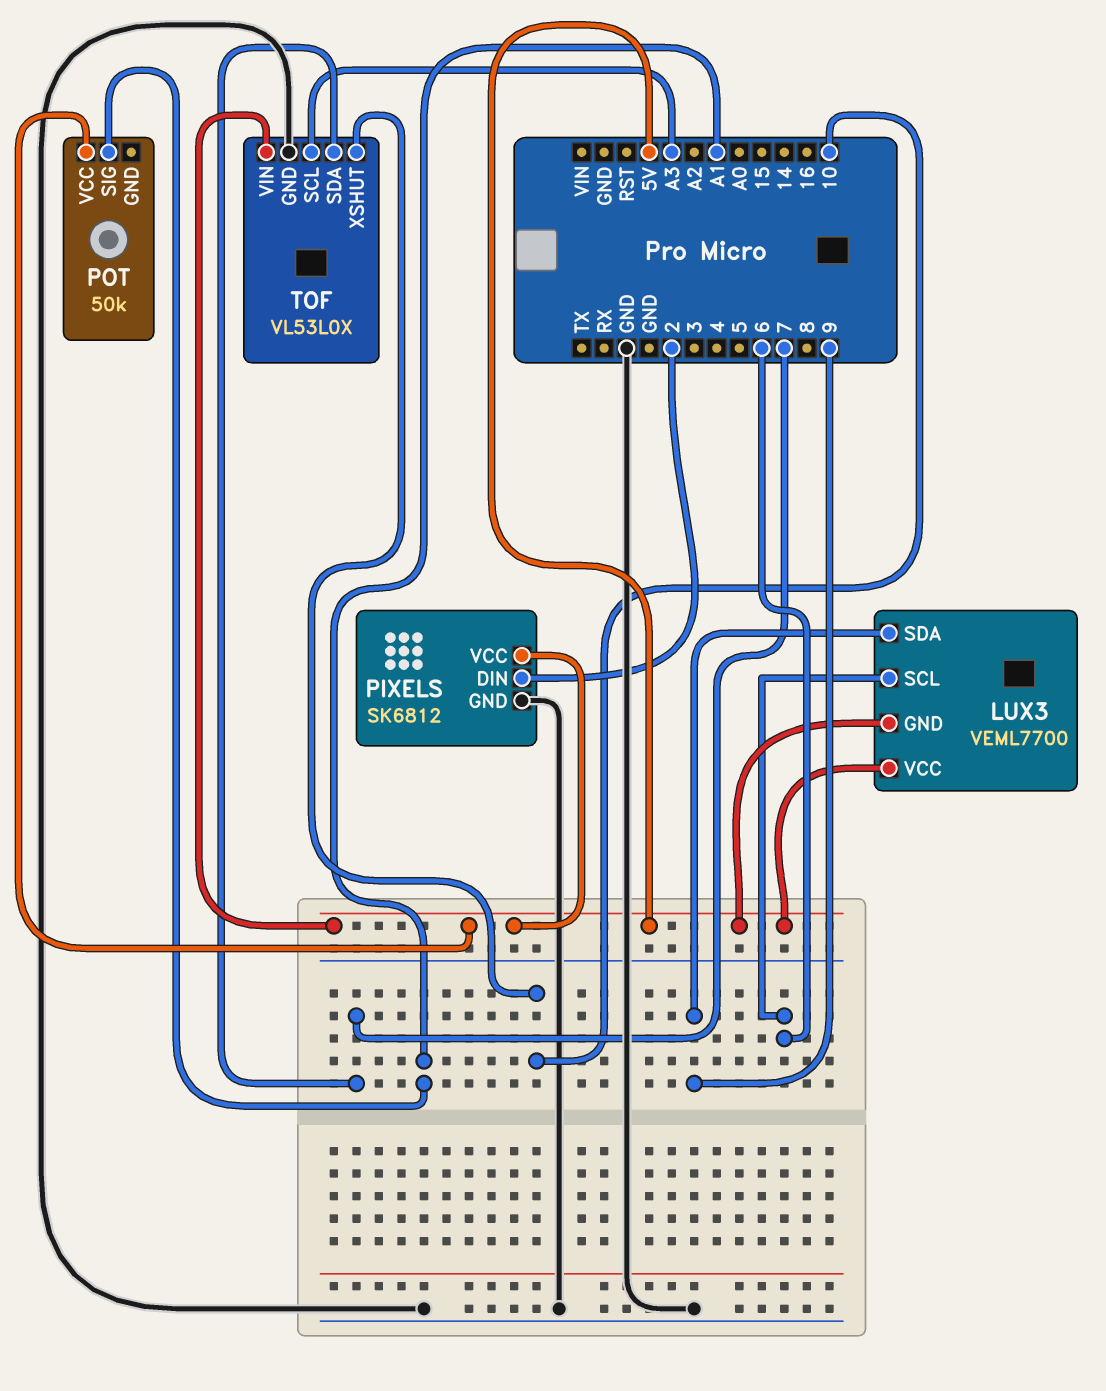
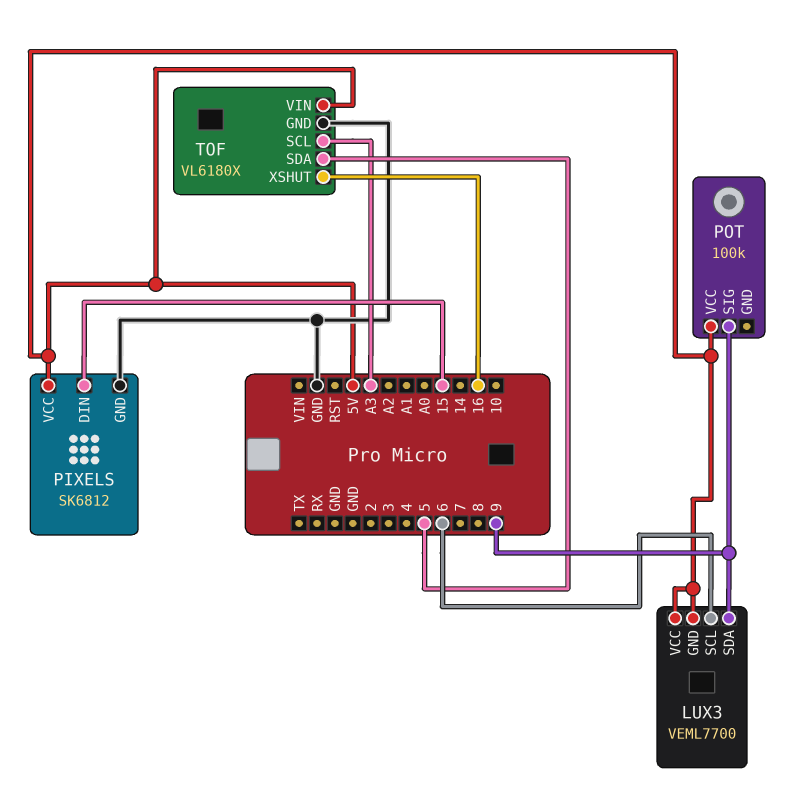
PIXELS pin DIN: 2 -> 15
POT: 50k -> 100k
POT pin SIG: A1 -> 9
TOF: VL53L0X -> VL6180X
TOF pin SDA: 7 -> 5
TOF pin XSHUT: 10 -> 16

